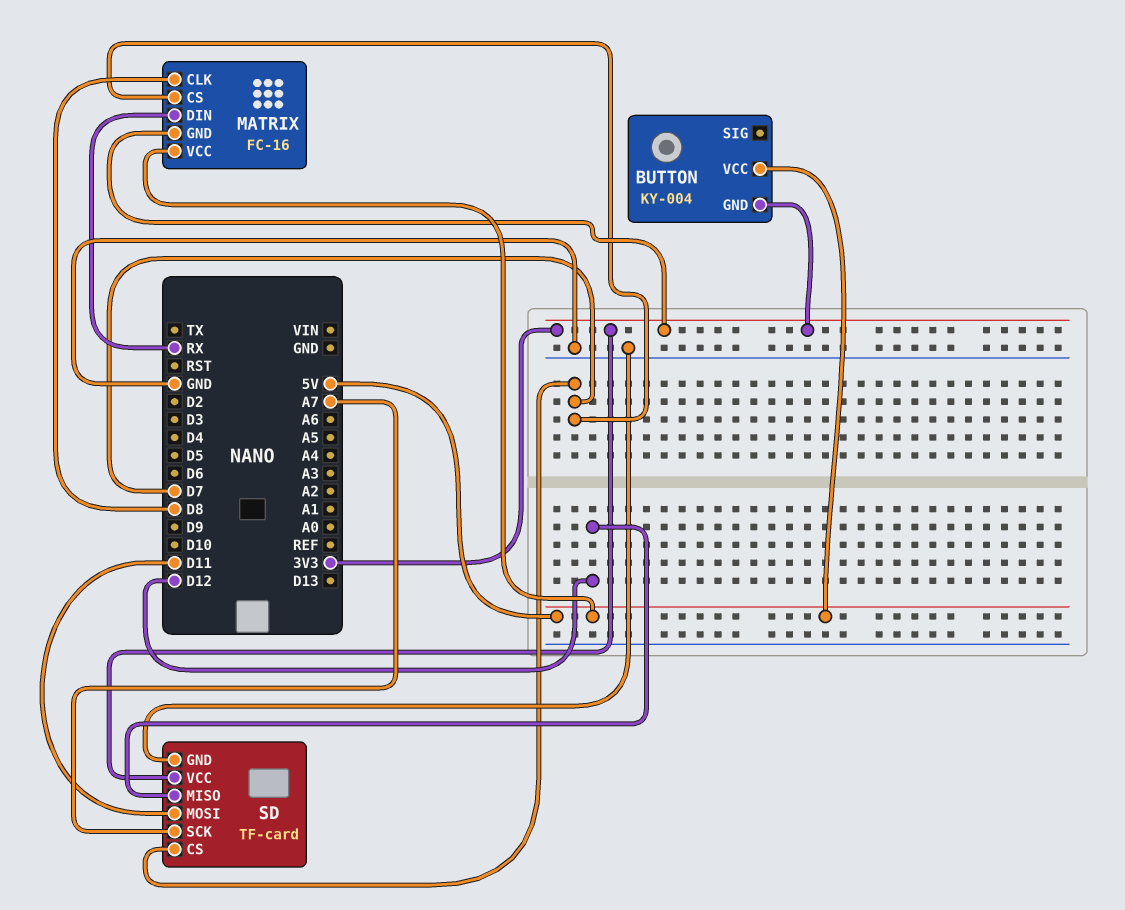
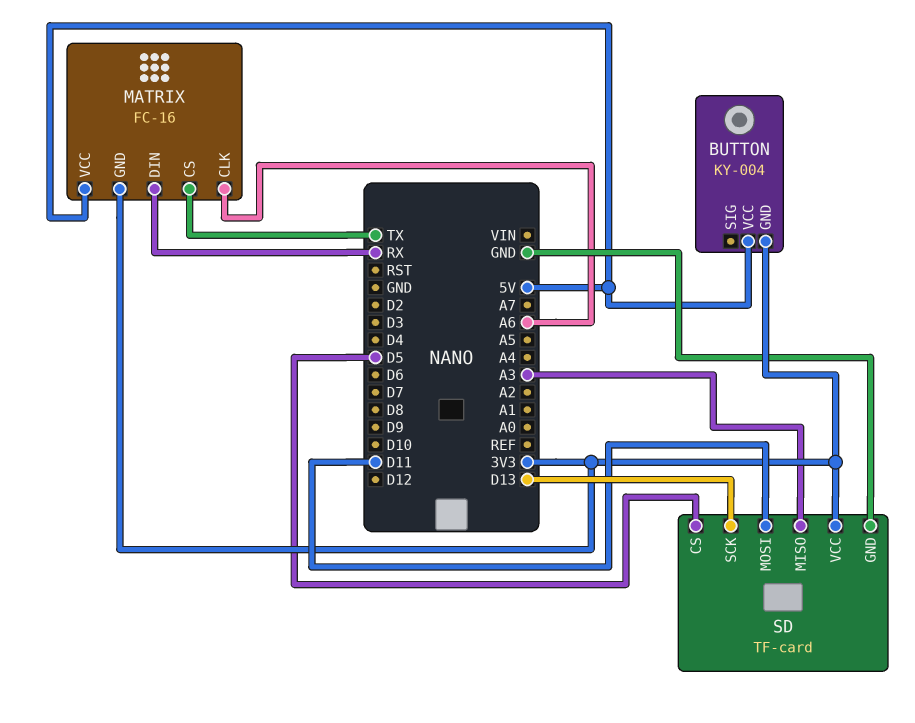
MATRIX pin CLK: D8 -> A6
MATRIX pin CS: D7 -> TX
SD pin CS: D7 -> D5
SD pin MISO: D12 -> A3
SD pin SCK: A7 -> D13

